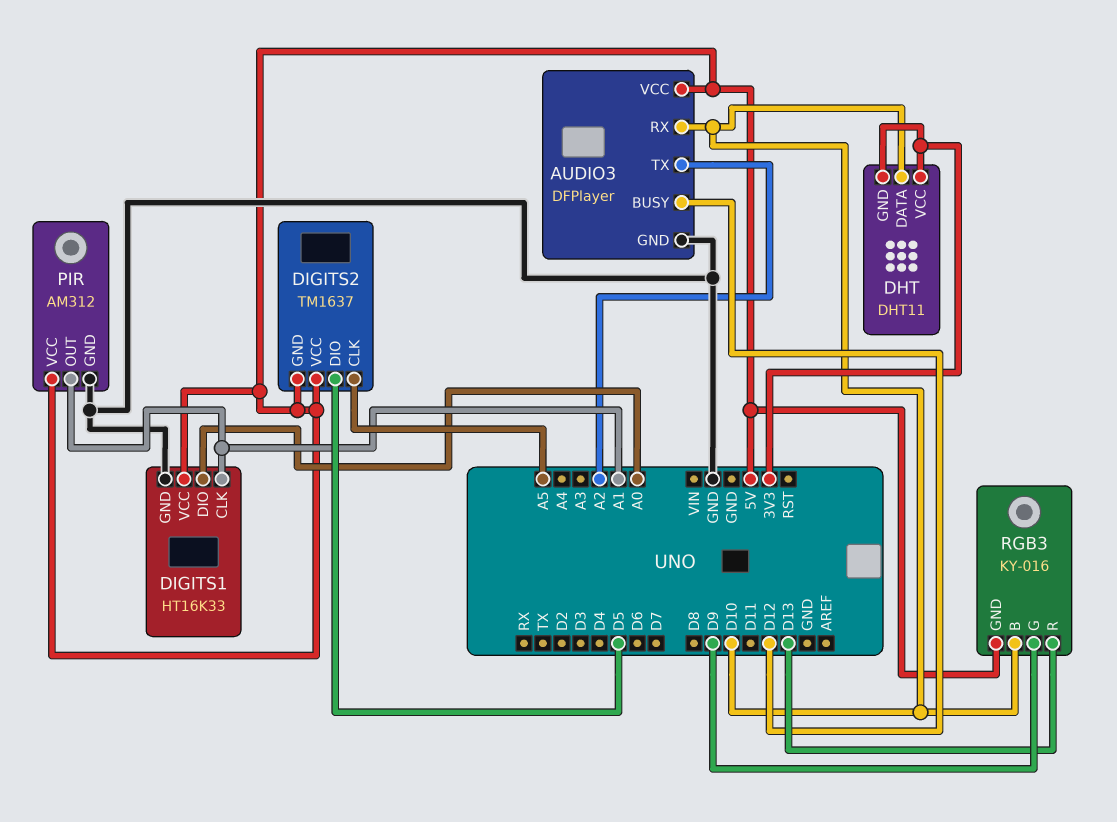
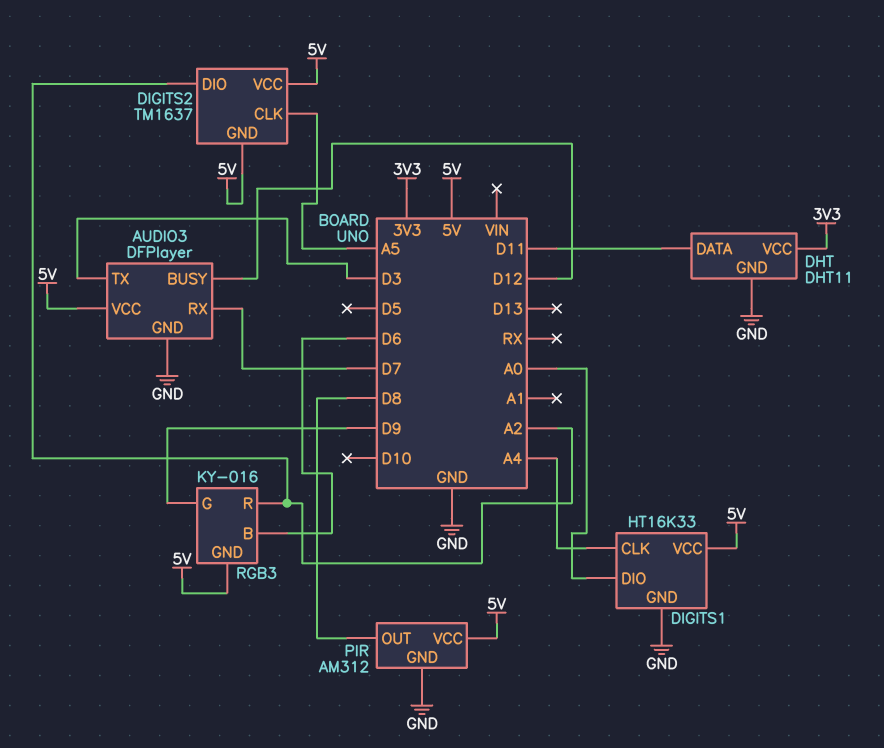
AUDIO3 pin RX: D10 -> D7
AUDIO3 pin TX: A2 -> D3
DHT pin DATA: D10 -> D11
DHT pin GND: 3V3 -> GND
DIGITS1 pin CLK: A1 -> A4
DIGITS2 pin DIO: D5 -> A2
PIR pin OUT: A1 -> D8
RGB3 pin B: D10 -> D6
RGB3 pin R: D13 -> A2

